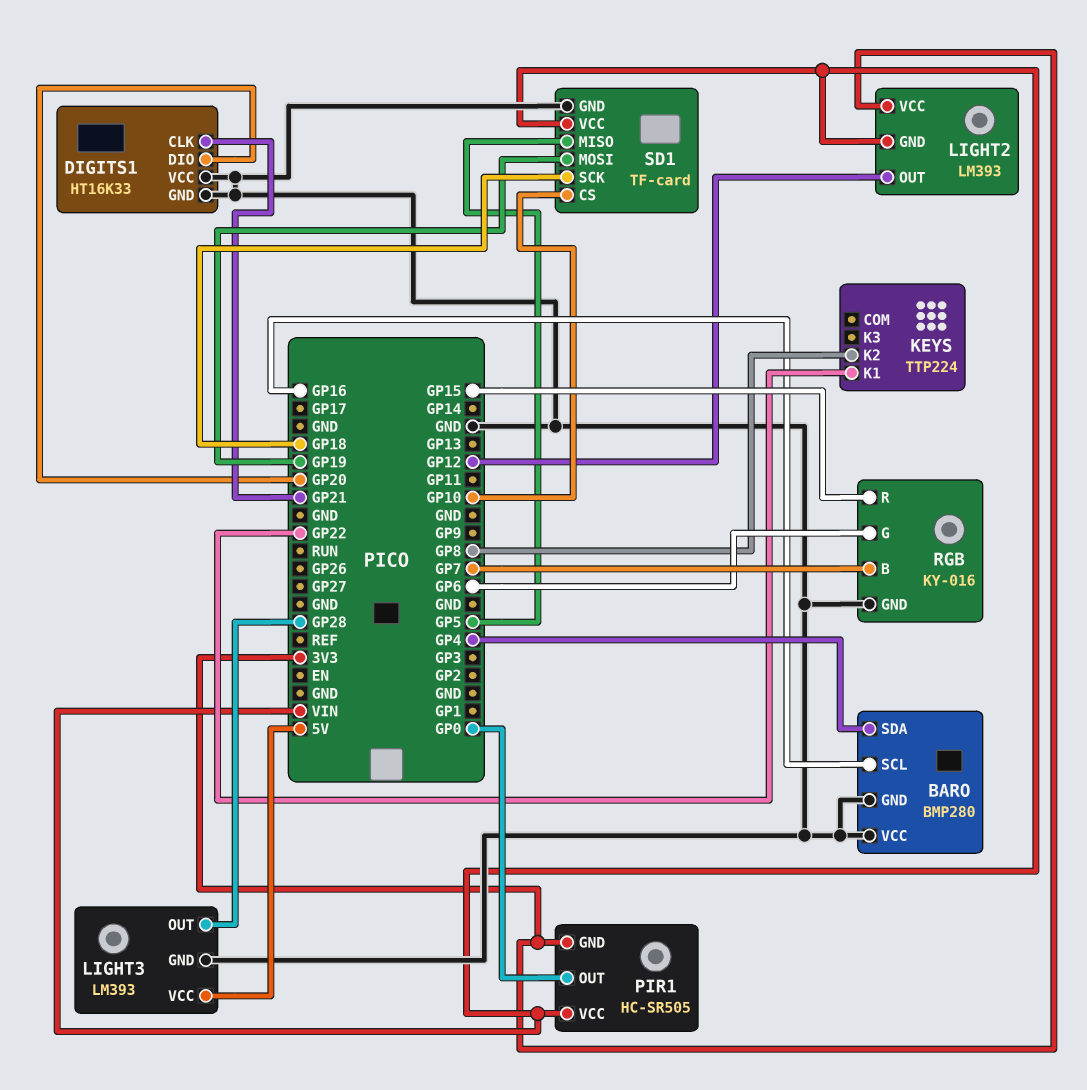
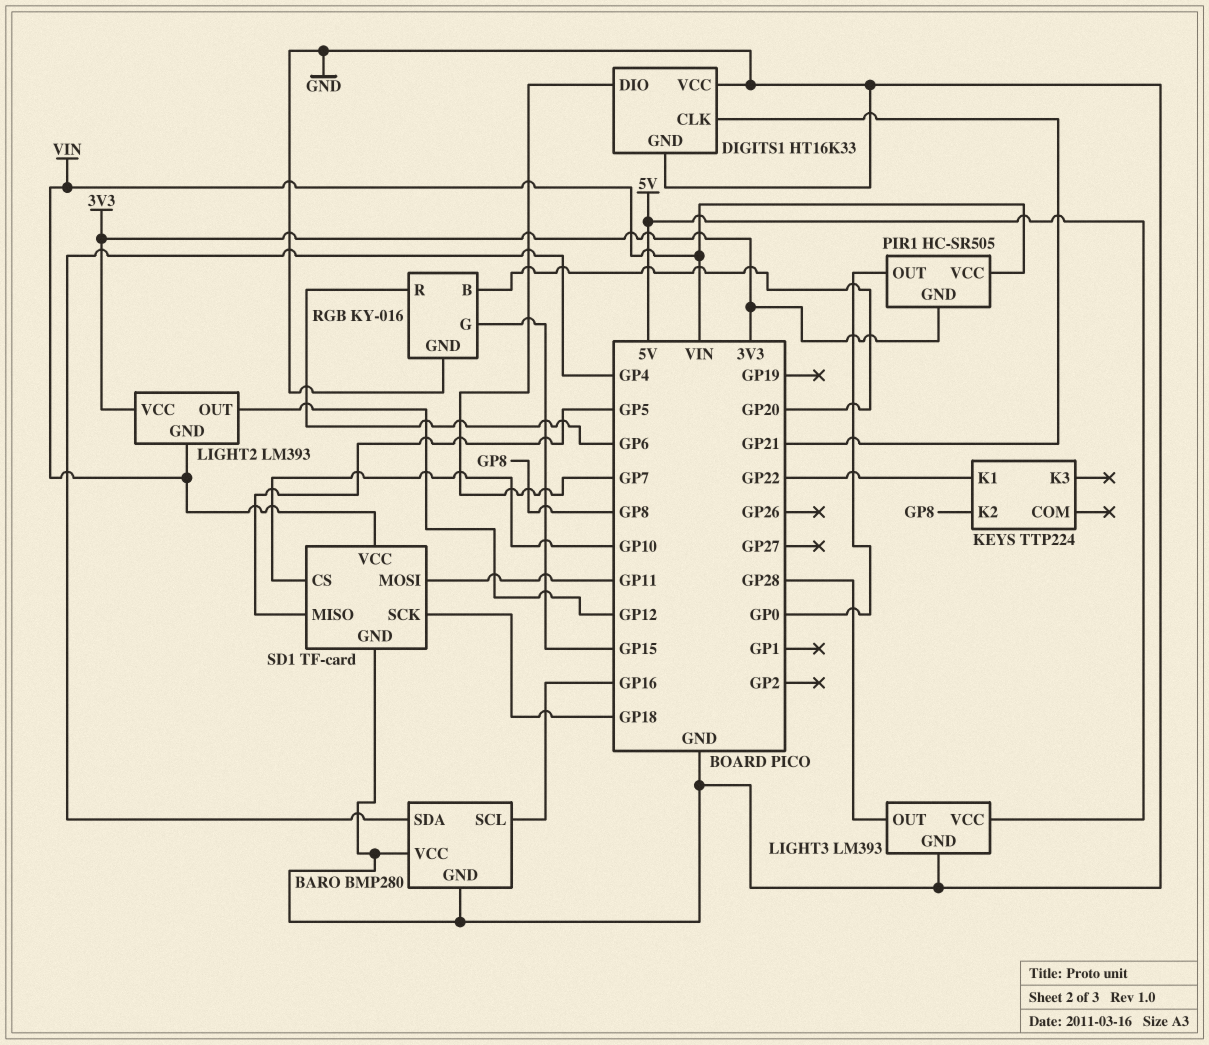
DIGITS1 pin DIO: GP20 -> GP7
RGB pin B: GP7 -> GP20
RGB pin G: GP6 -> GP15
RGB pin R: GP15 -> GP6
SD1 pin MOSI: GP19 -> GP11

